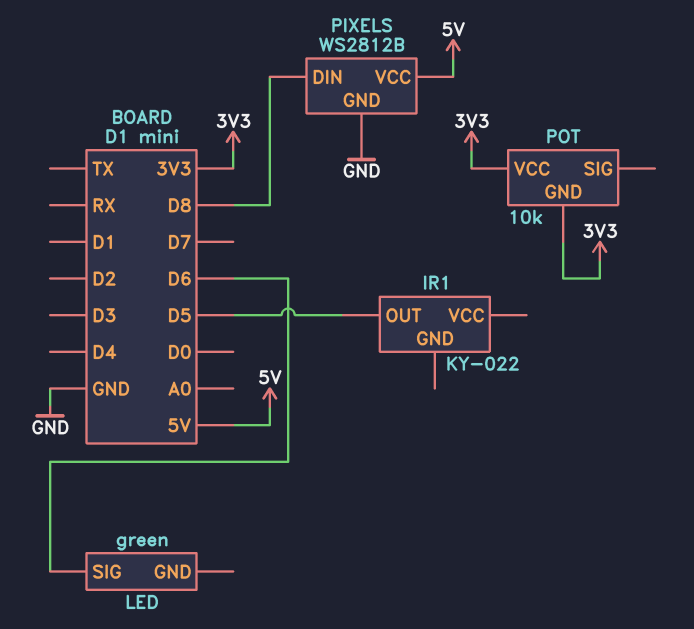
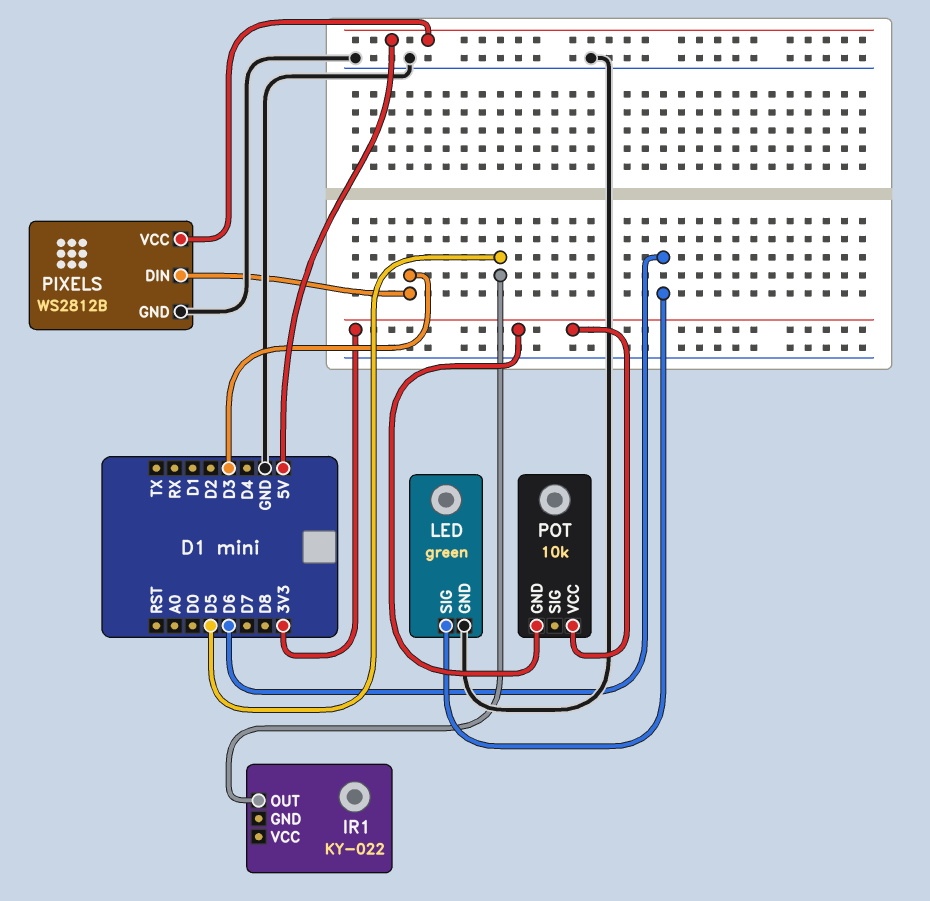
LED pin GND: none -> GND
PIXELS pin DIN: D8 -> D3

